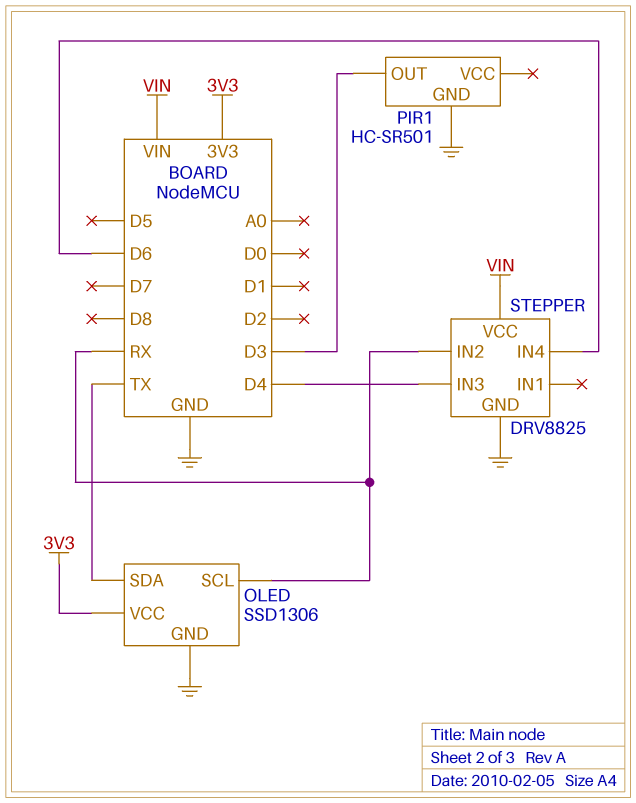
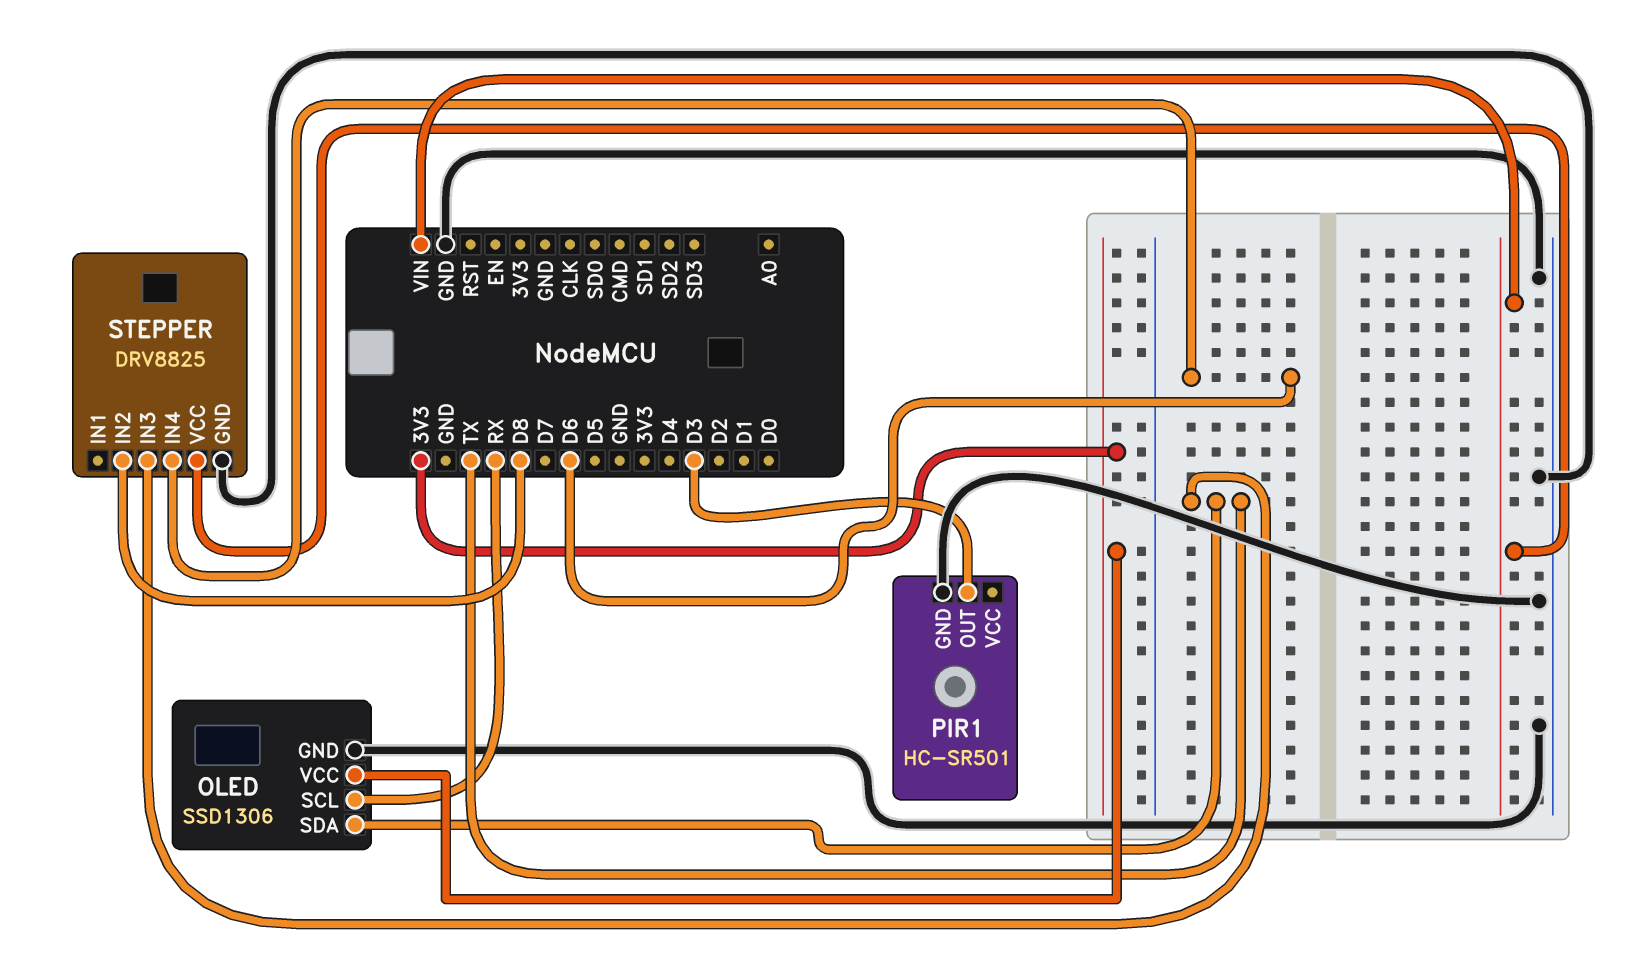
STEPPER pin IN2: RX -> D8
STEPPER pin IN3: D4 -> TX

